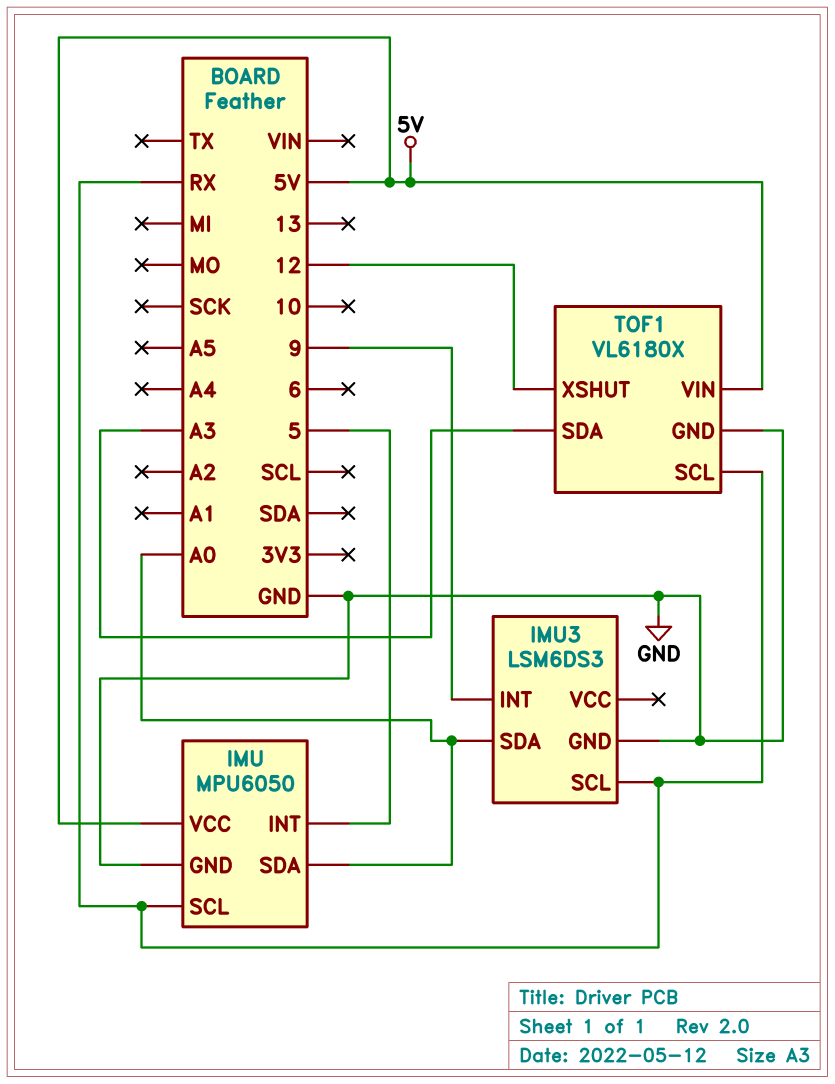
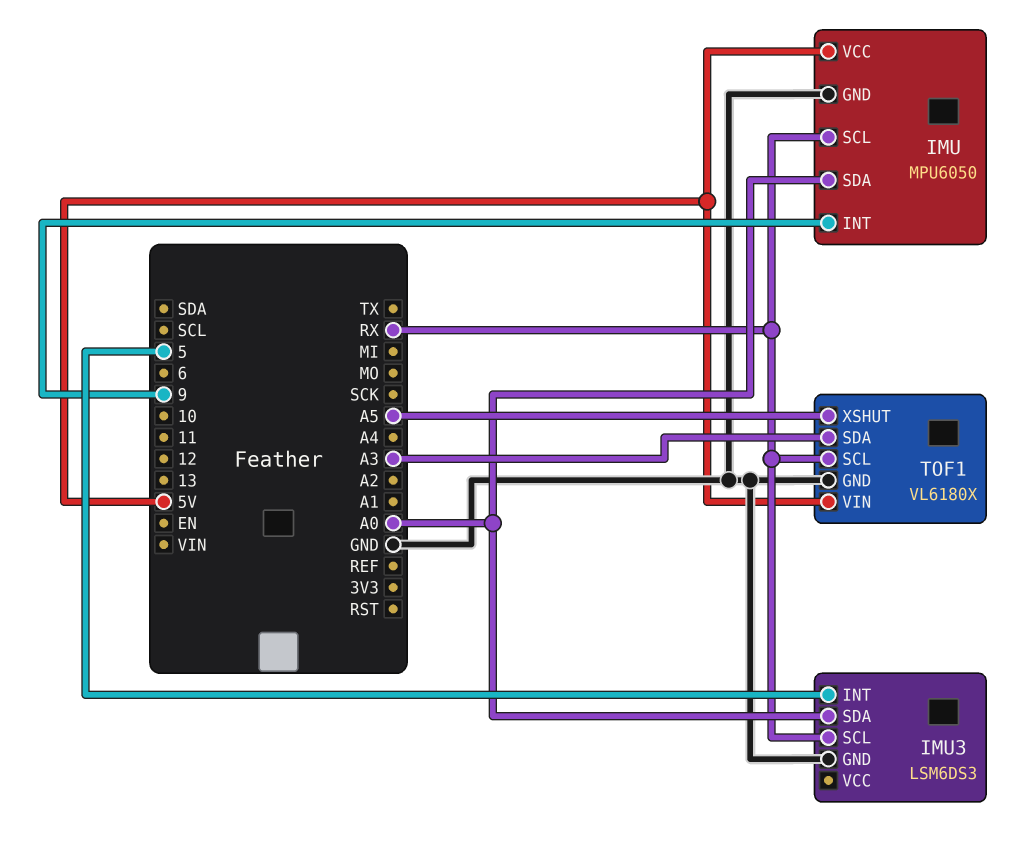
IMU pin INT: 5 -> 9
IMU3 pin INT: 9 -> 5
TOF1 pin XSHUT: 12 -> A5

